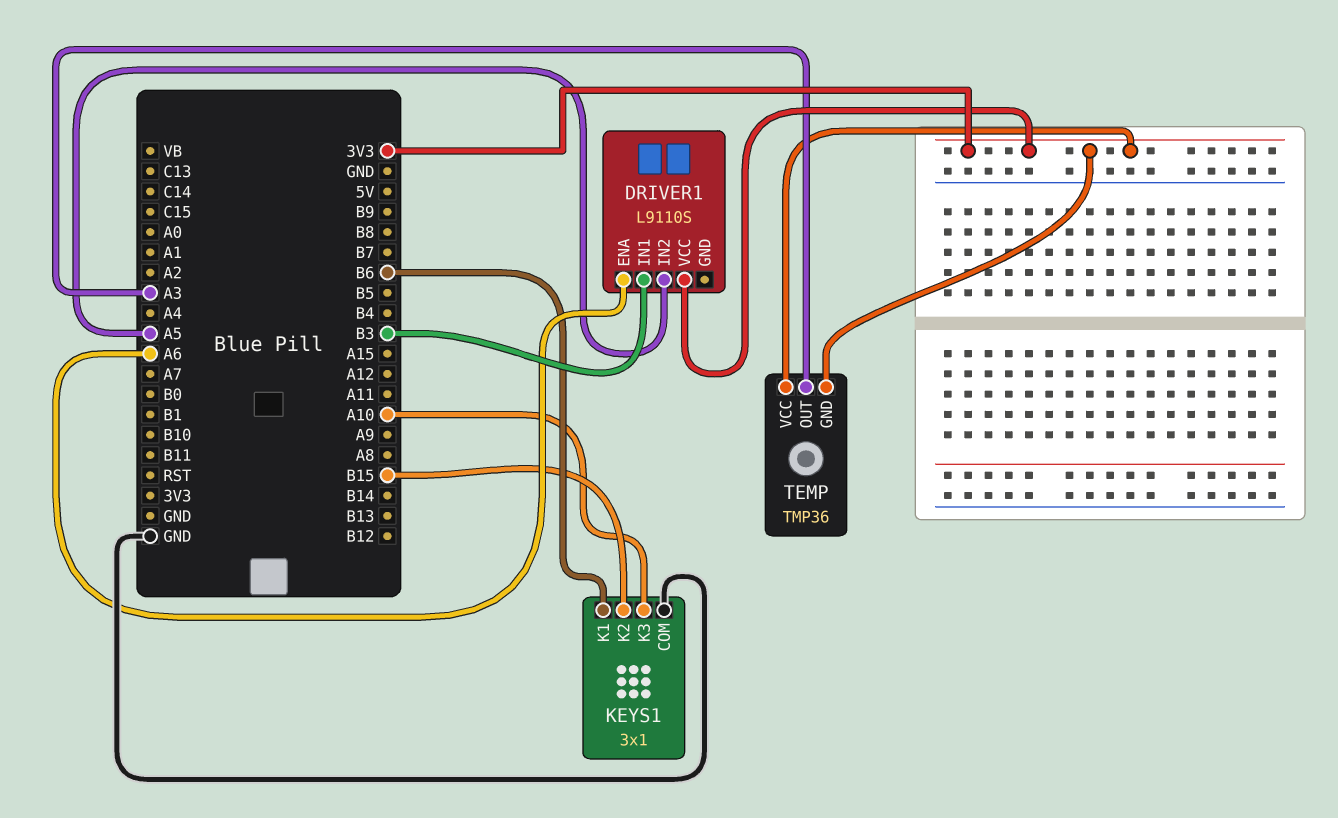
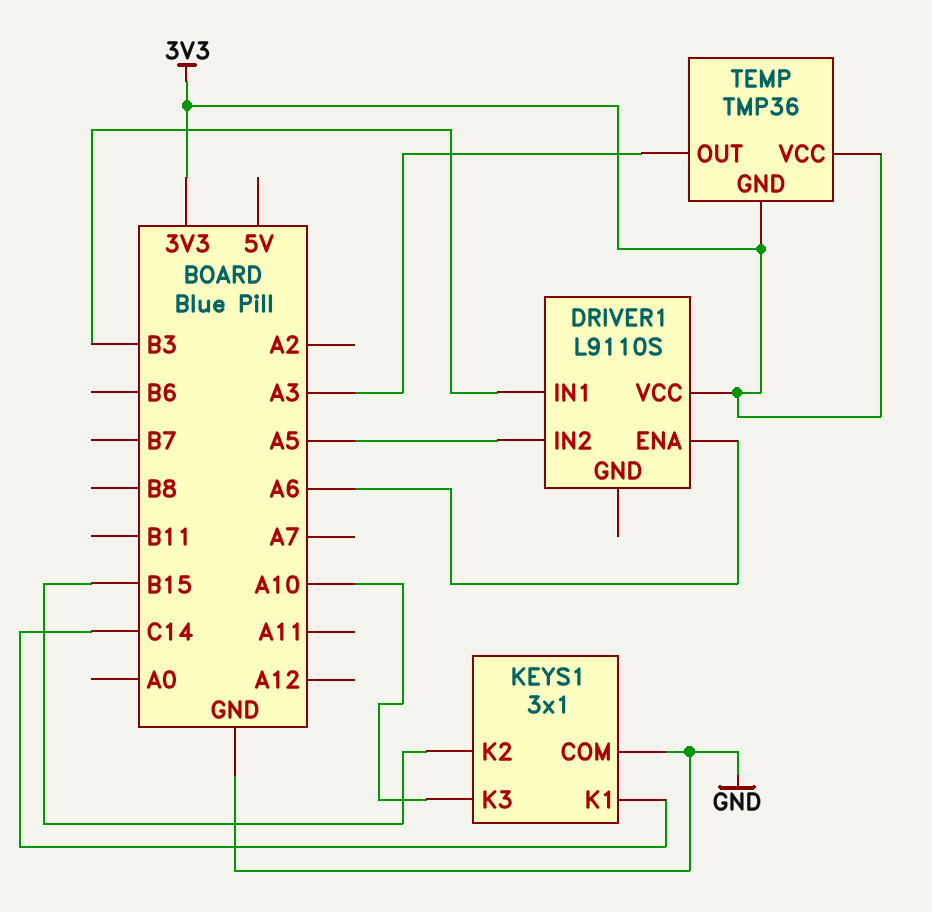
KEYS1 pin K1: B6 -> C14

